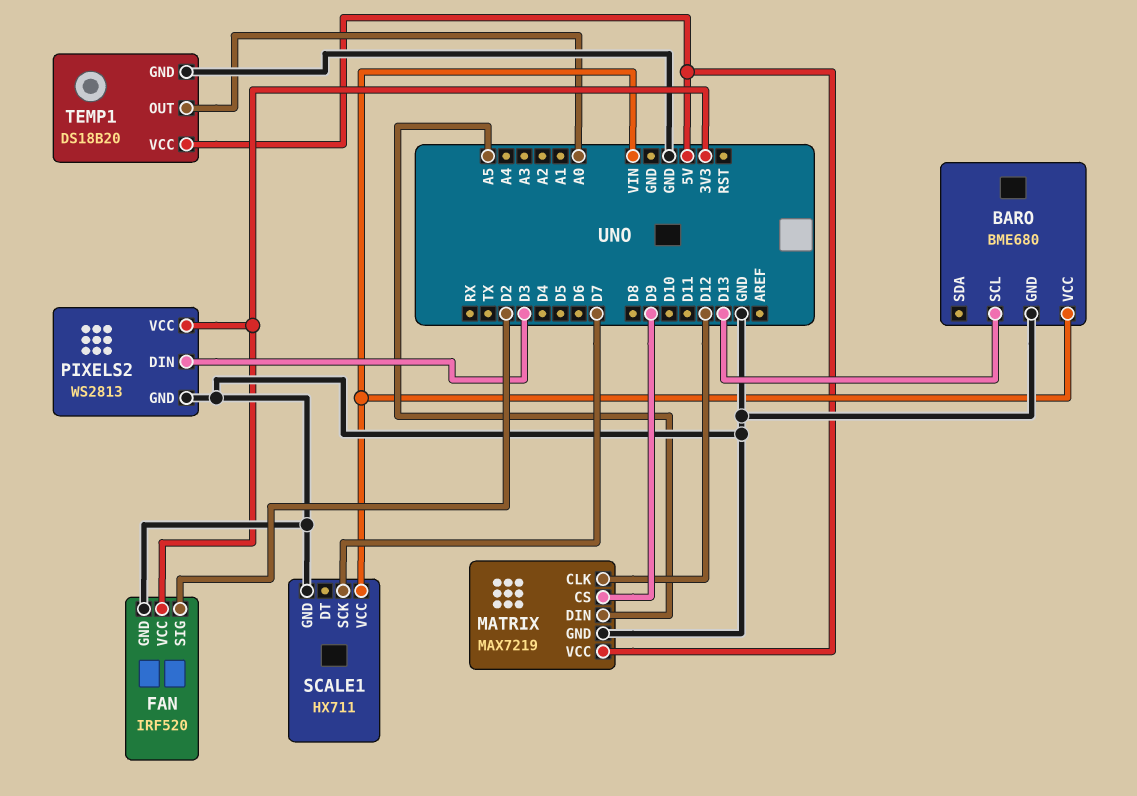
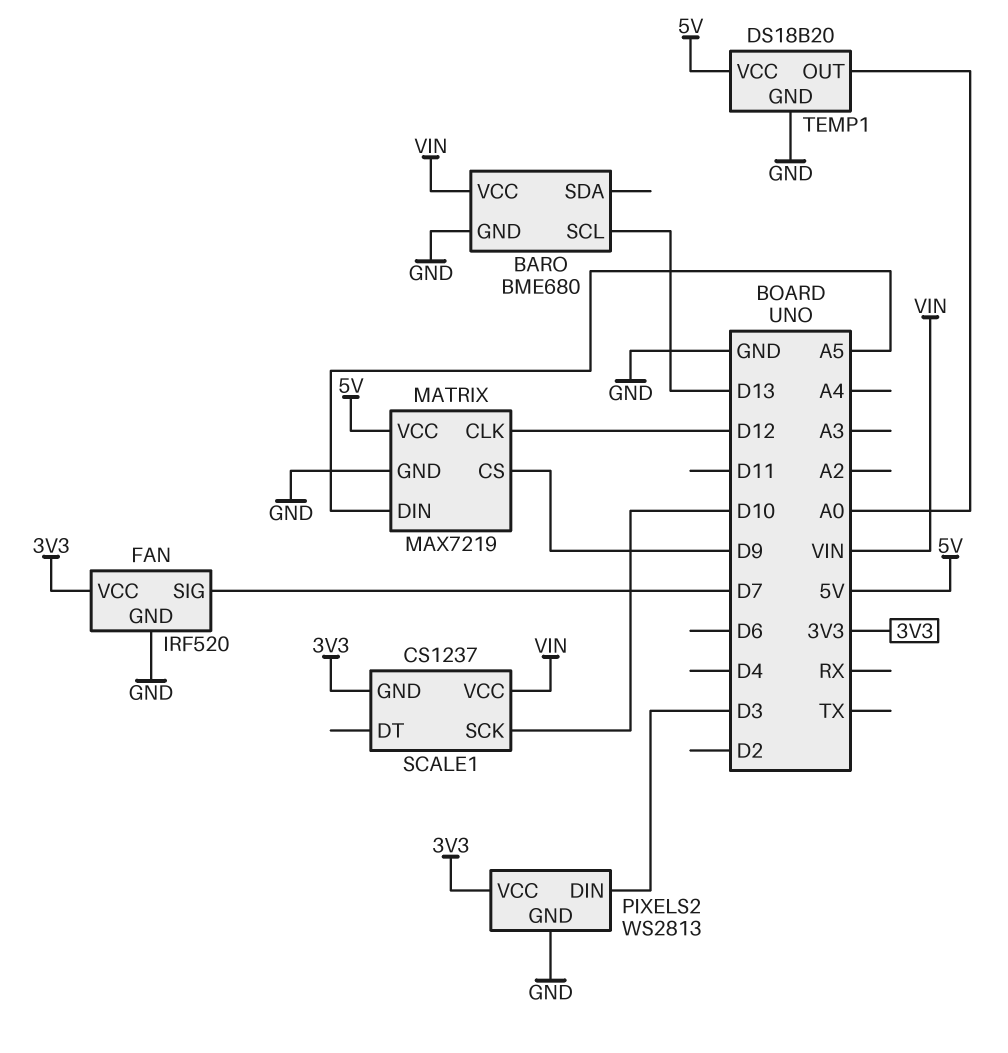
FAN pin SIG: D2 -> D7
SCALE1: HX711 -> CS1237
SCALE1 pin GND: GND -> 3V3
SCALE1 pin SCK: D7 -> D10

